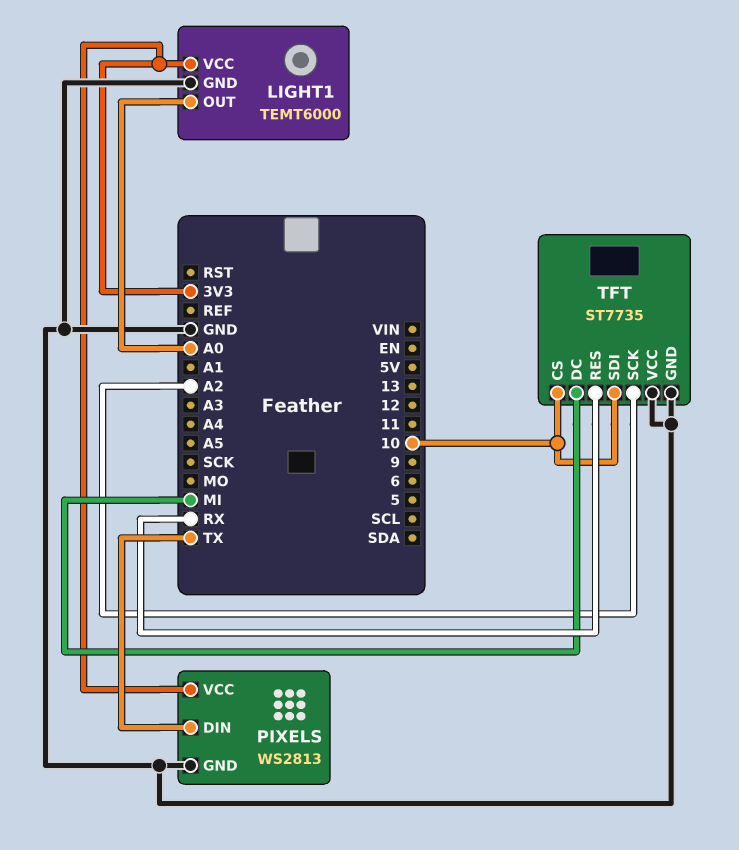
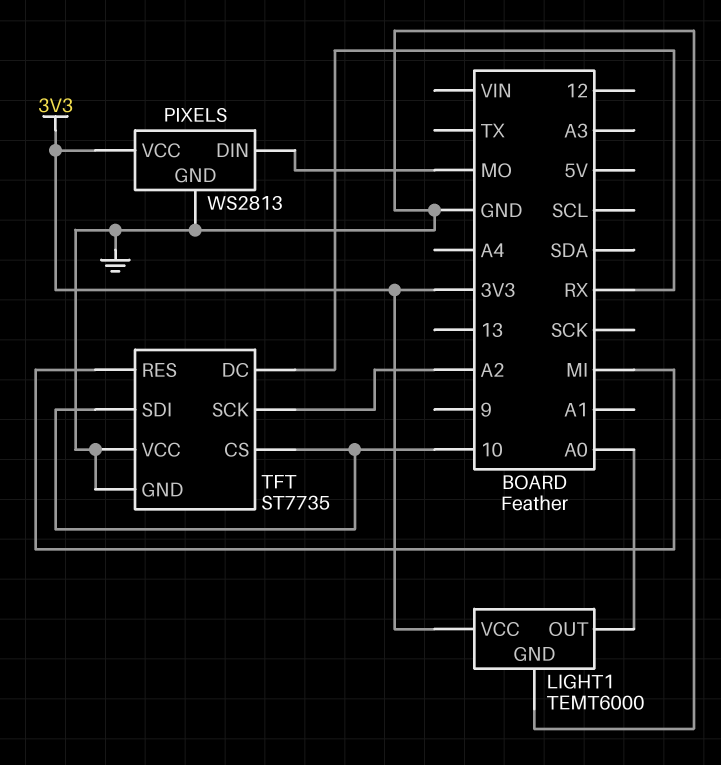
PIXELS pin DIN: TX -> MO
TFT pin DC: MI -> RX
TFT pin RES: RX -> MI

